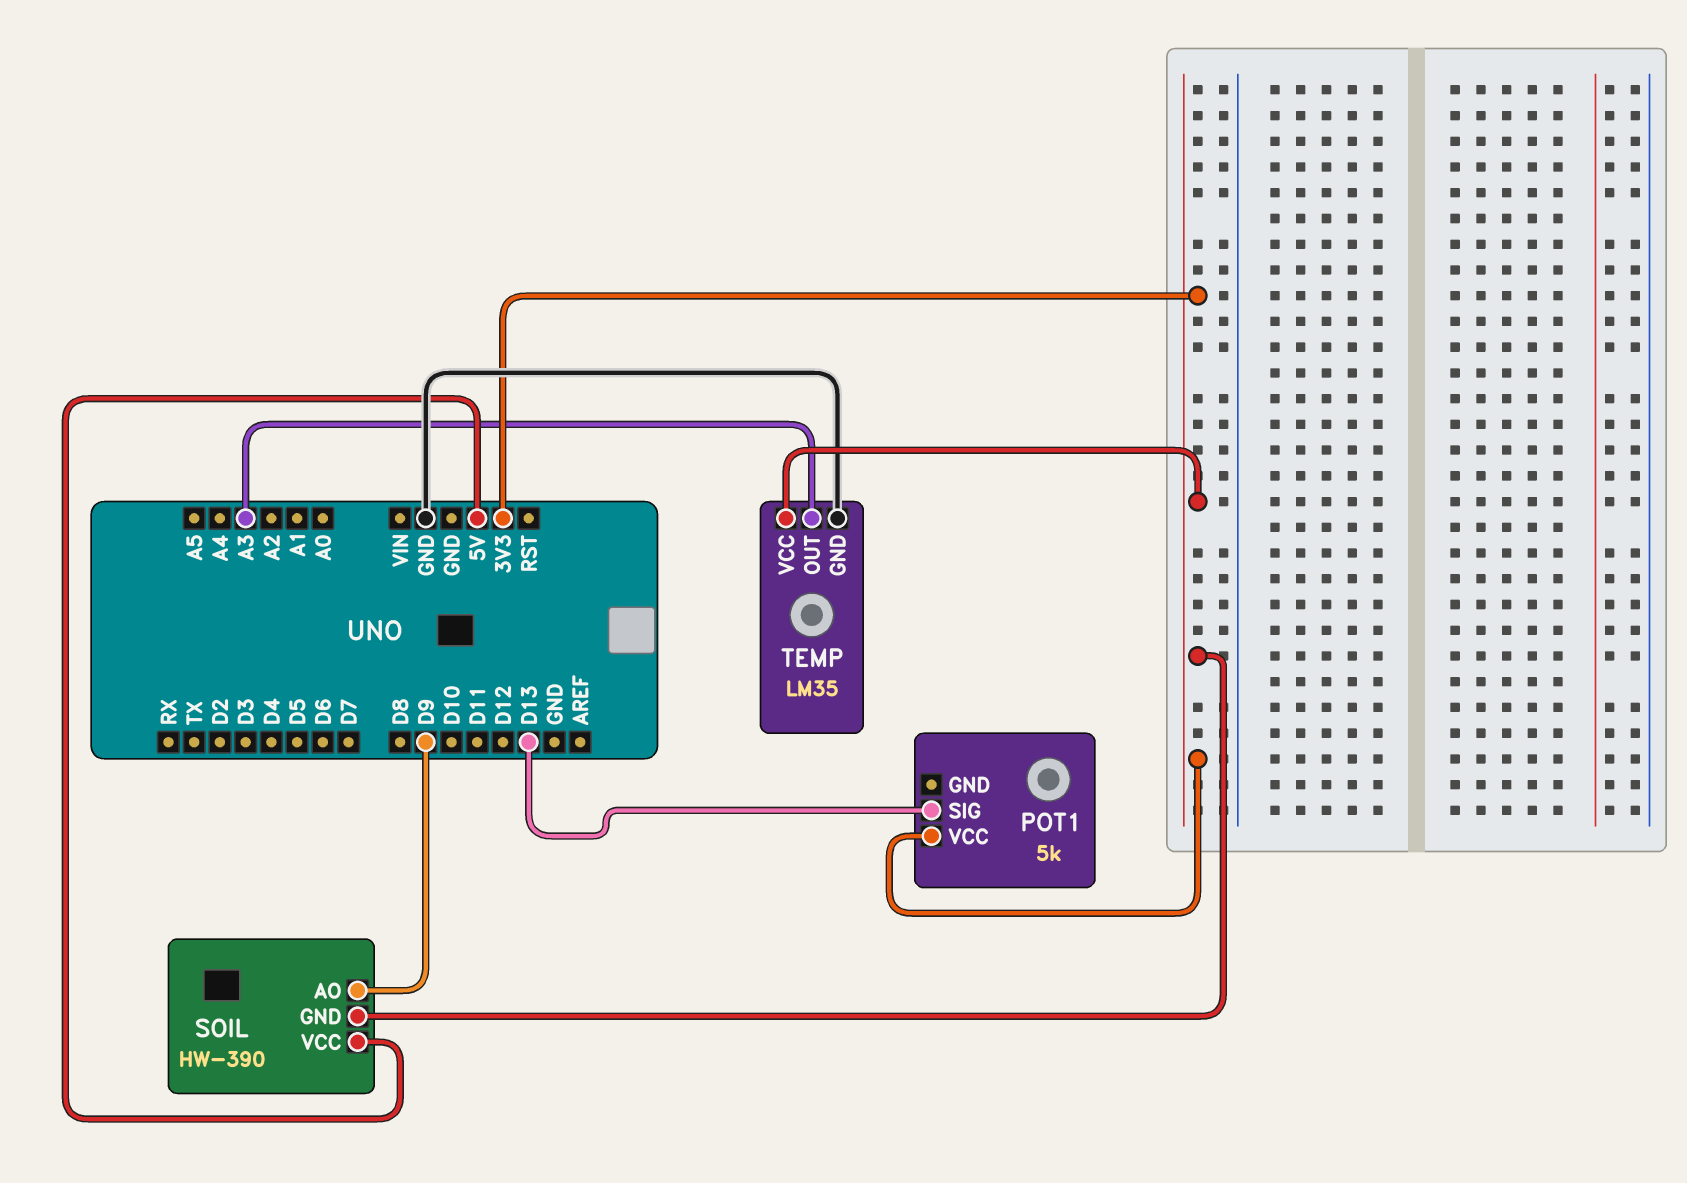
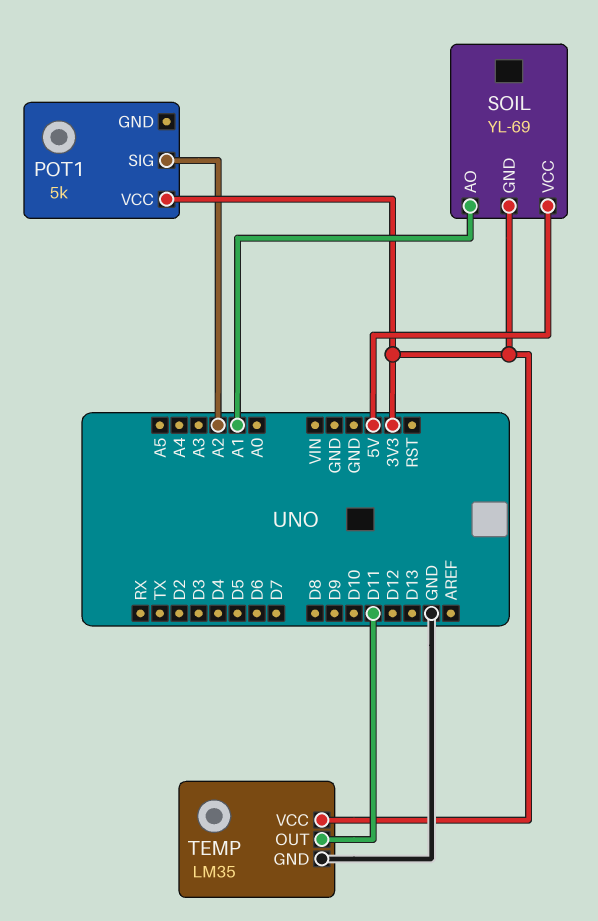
POT1 pin SIG: D13 -> A2
SOIL: HW-390 -> YL-69
SOIL pin AO: D9 -> A1
TEMP pin OUT: A3 -> D11

